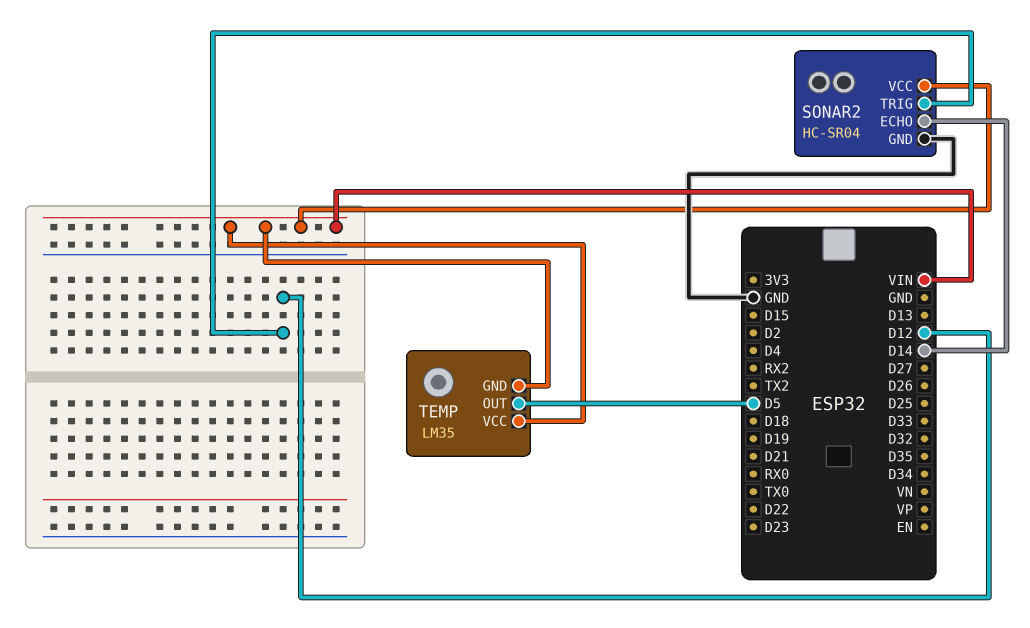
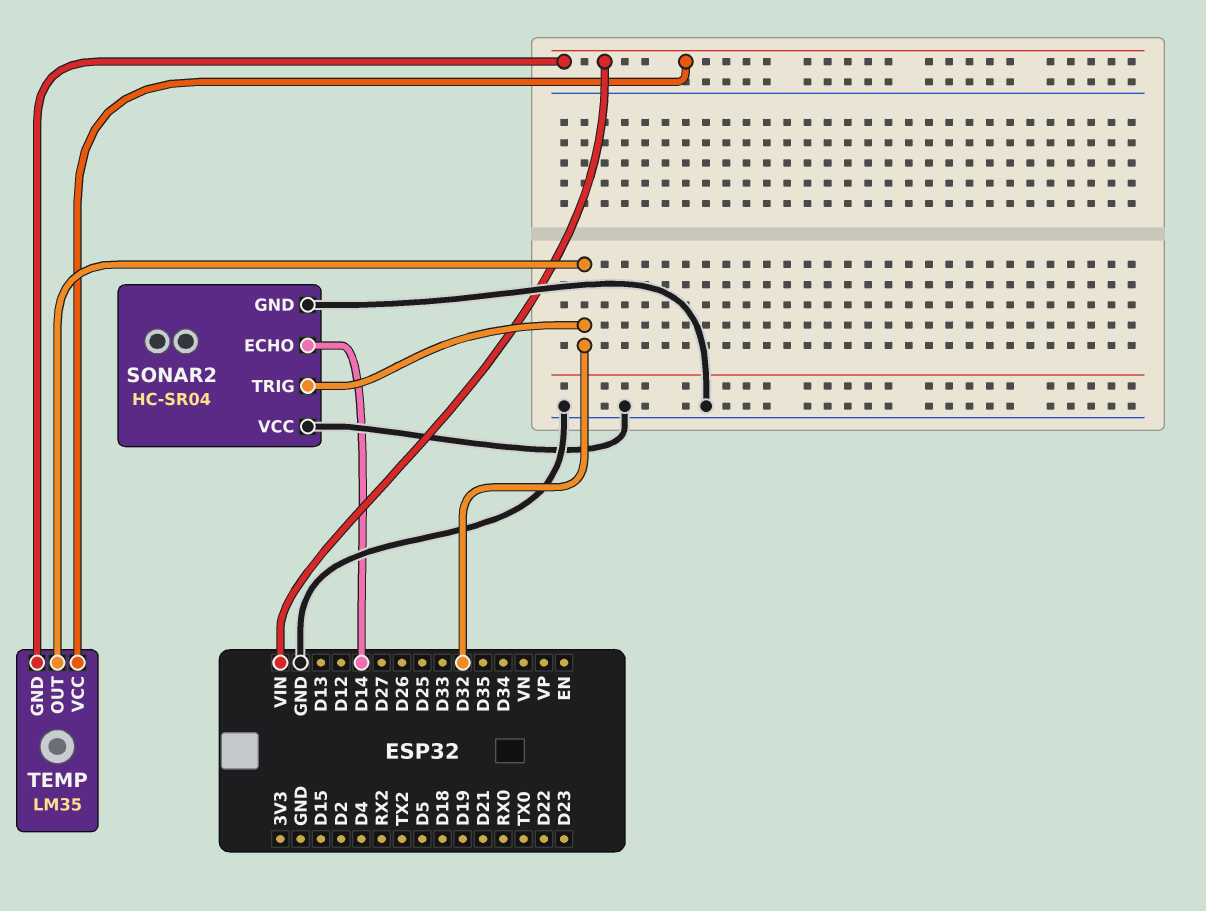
SONAR2 pin TRIG: D12 -> D32
SONAR2 pin VCC: VIN -> GND
TEMP pin OUT: D5 -> D32

